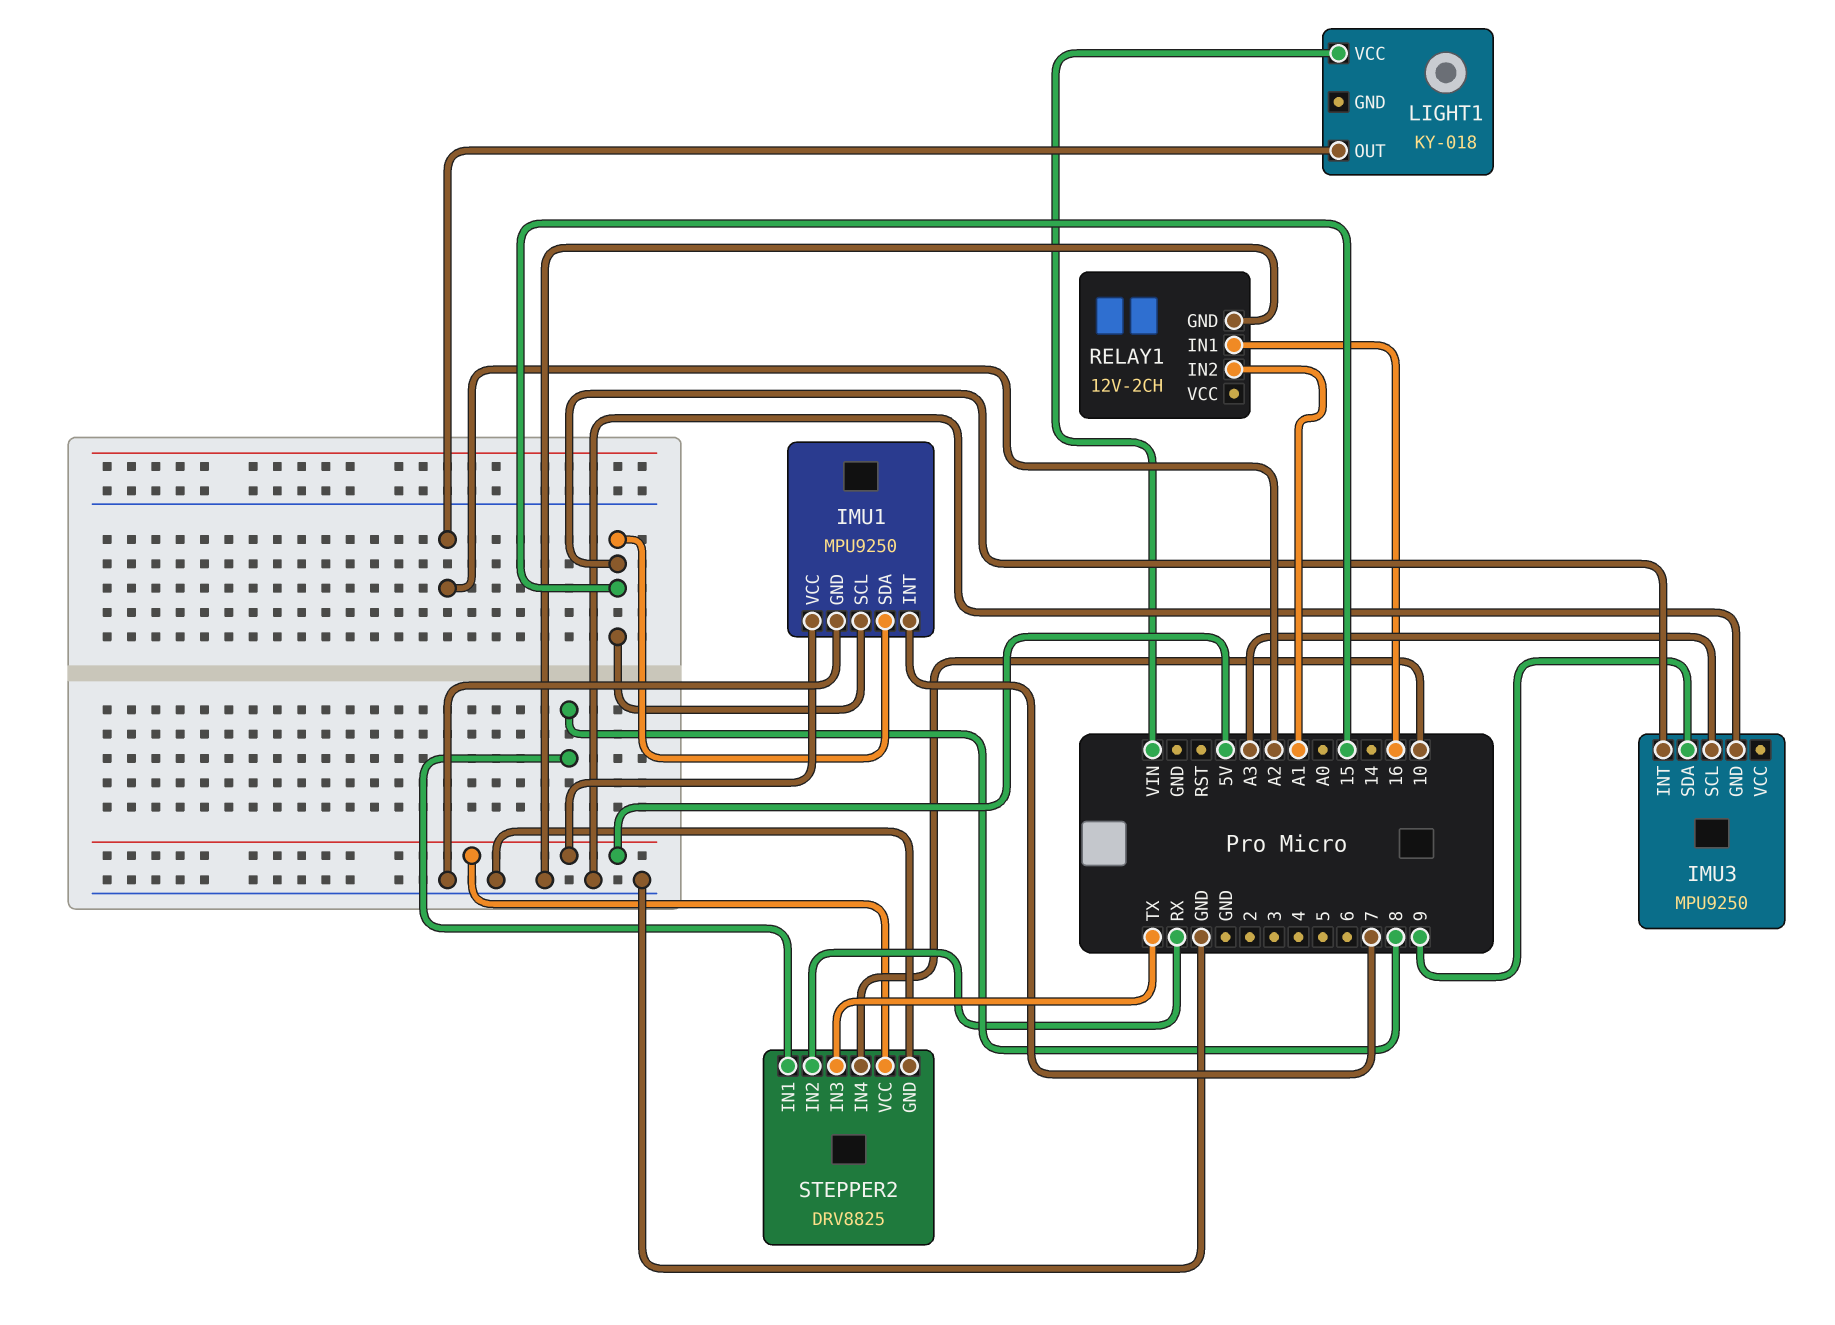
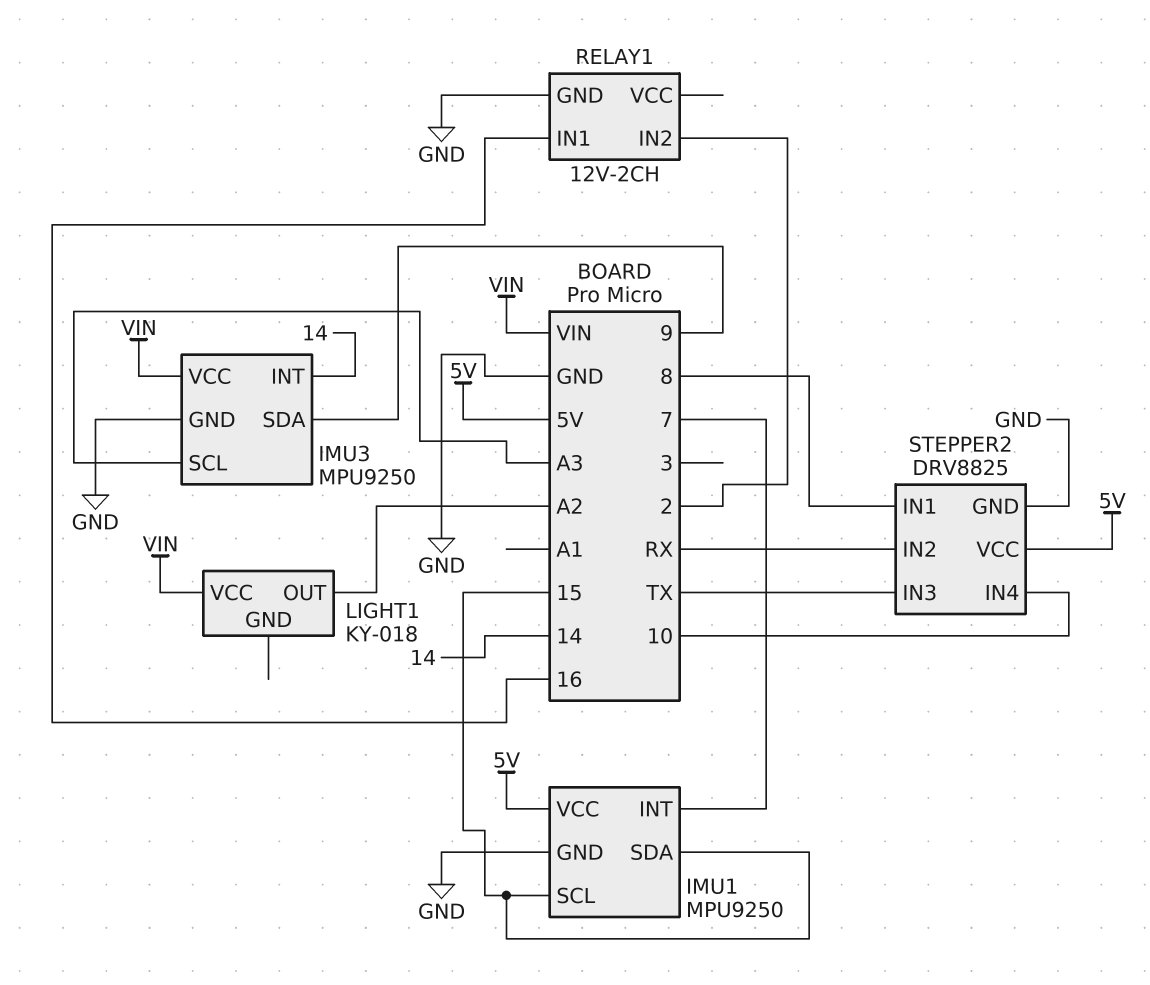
IMU3 pin INT: 15 -> 14
IMU3 pin VCC: none -> VIN
RELAY1 pin IN2: A1 -> 2

